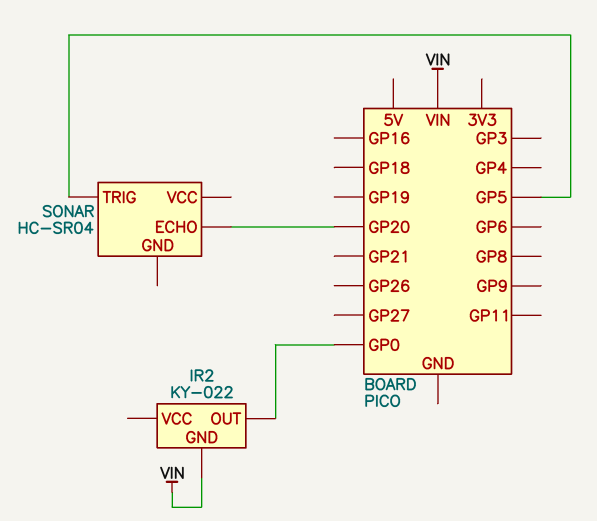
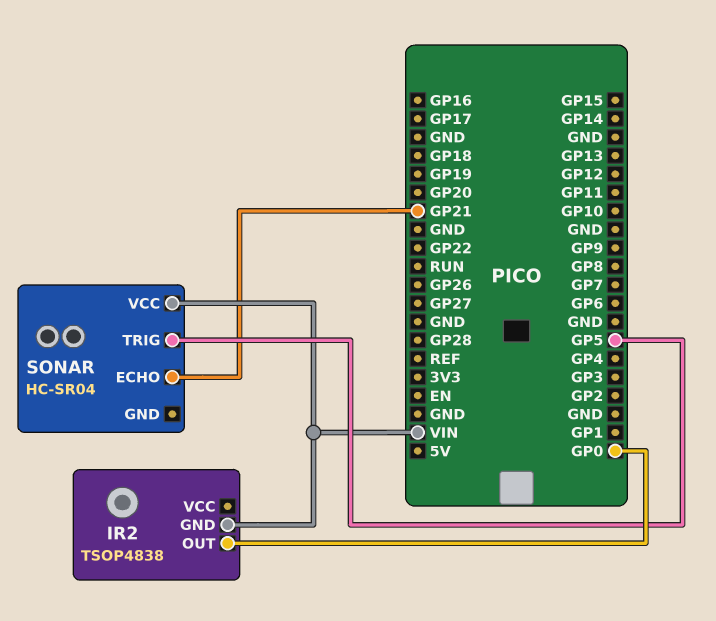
IR2: KY-022 -> TSOP4838
SONAR pin ECHO: GP20 -> GP21
SONAR pin VCC: none -> VIN

